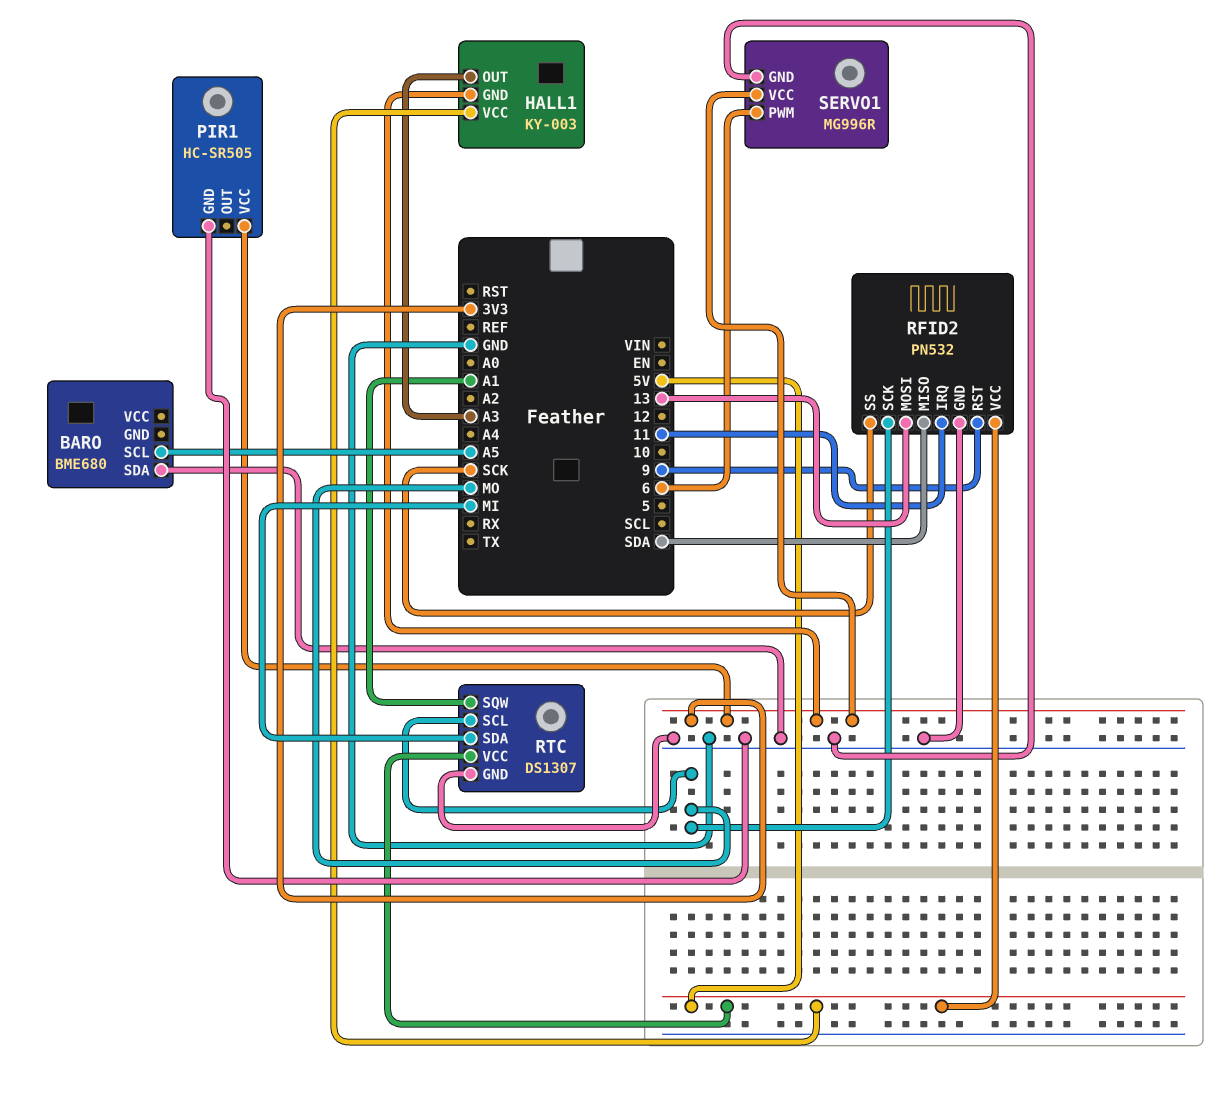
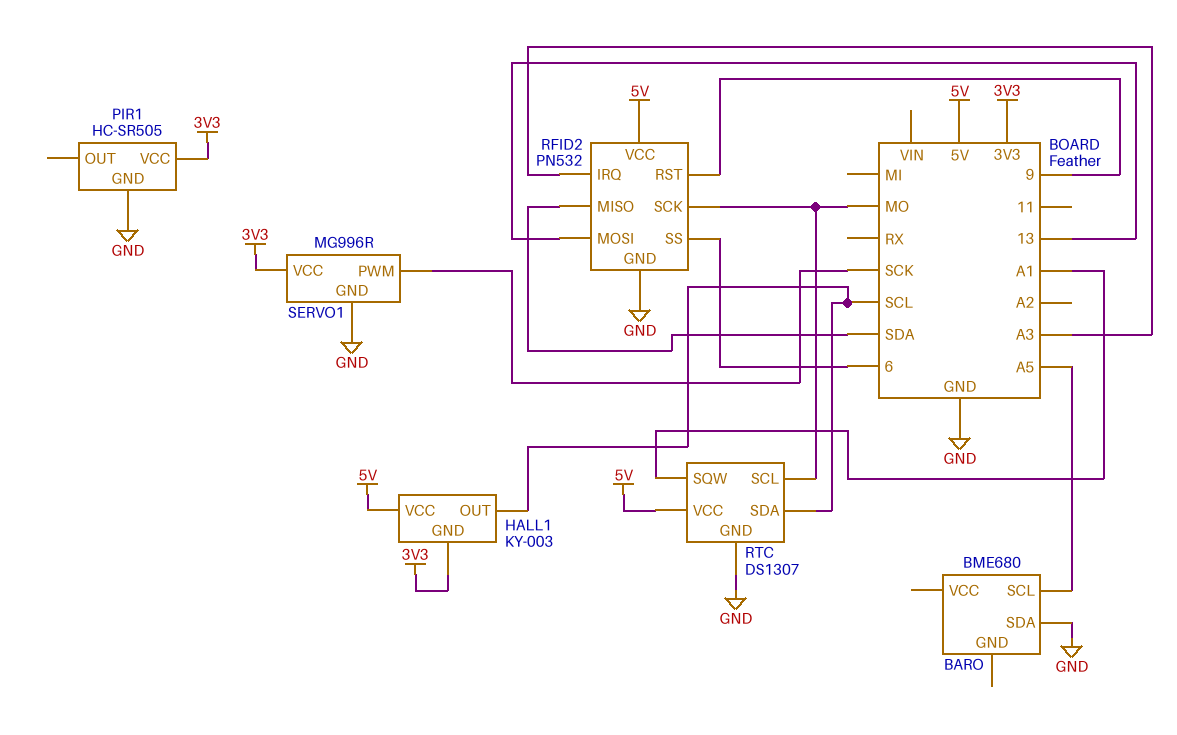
HALL1 pin OUT: A3 -> SCL
RFID2 pin IRQ: 11 -> A3
RFID2 pin SS: SCK -> 6
RTC pin SDA: MI -> SCL
SERVO1 pin PWM: 6 -> SCK

